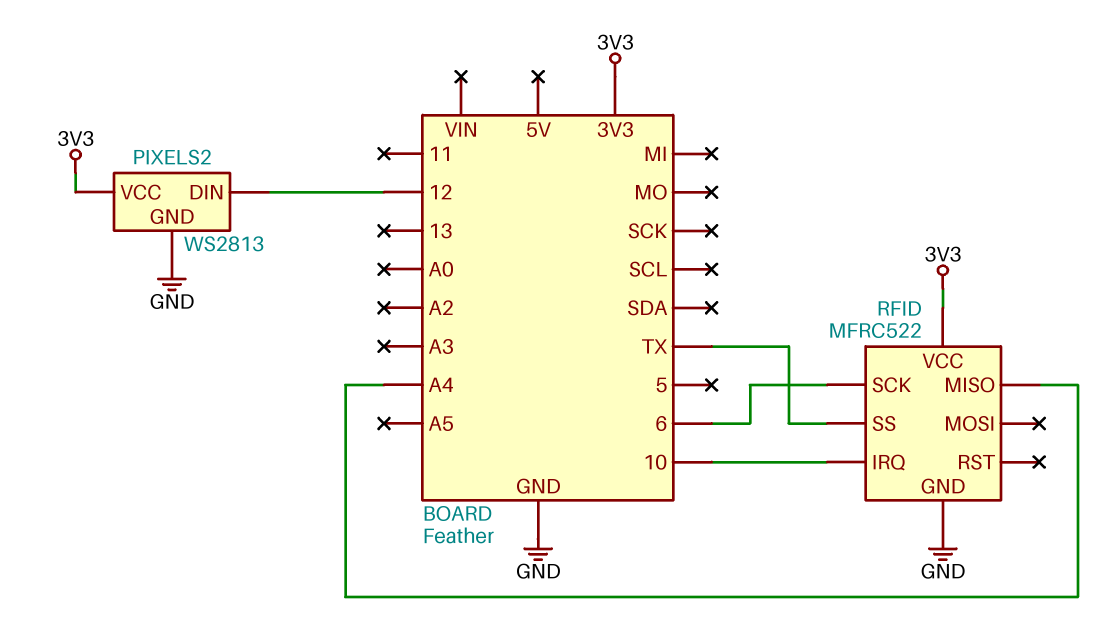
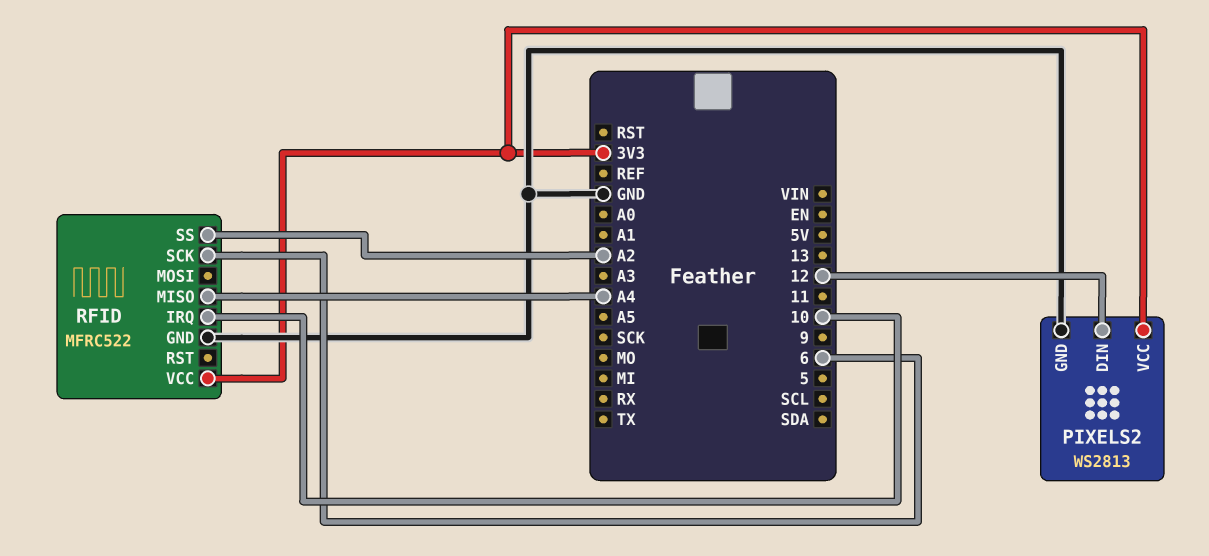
RFID pin SS: TX -> A2

